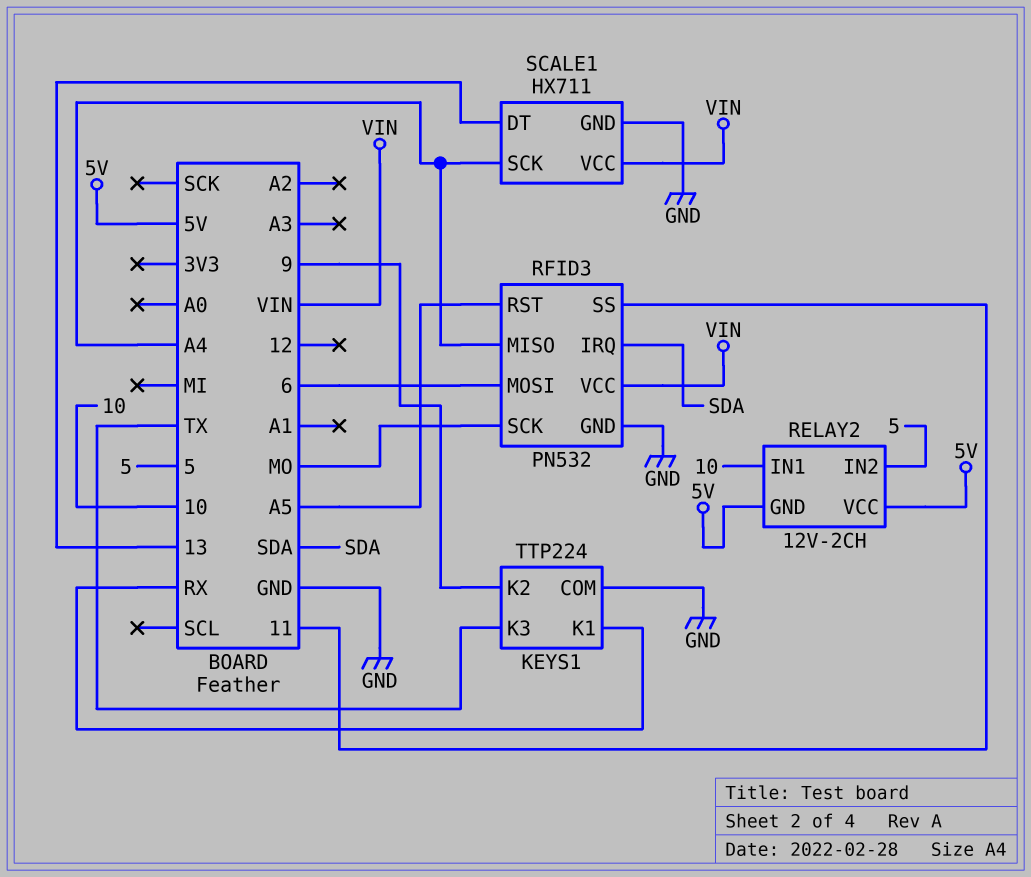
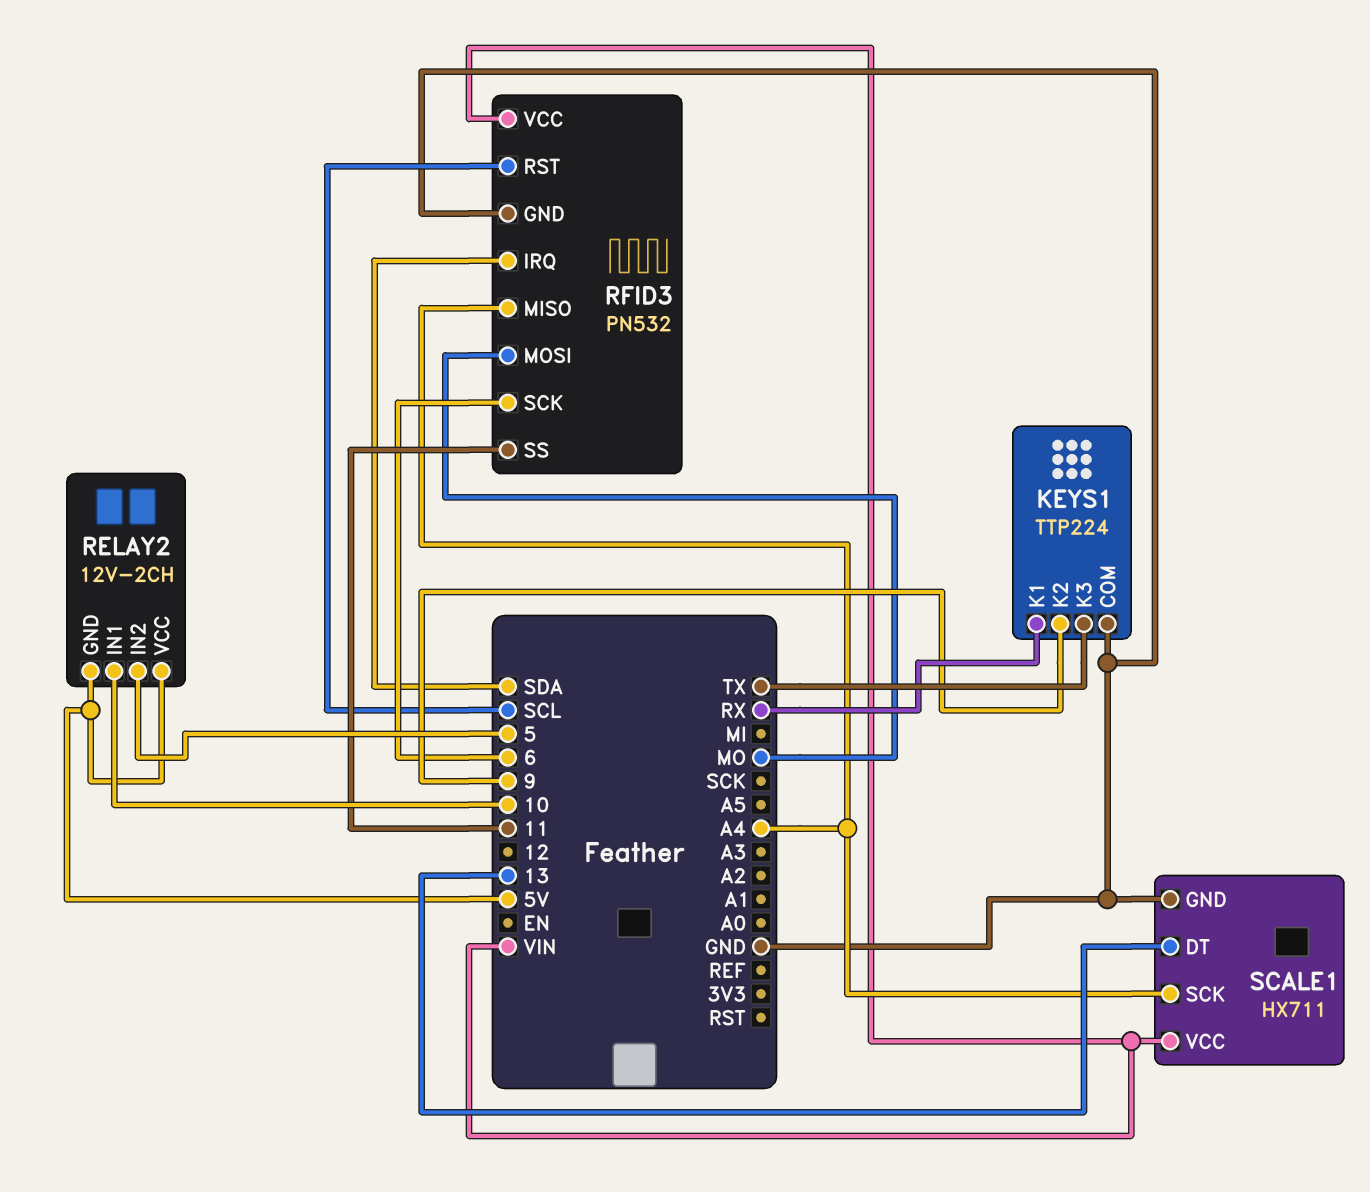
RFID3 pin MOSI: 6 -> MO
RFID3 pin RST: A5 -> SCL
RFID3 pin SCK: MO -> 6

